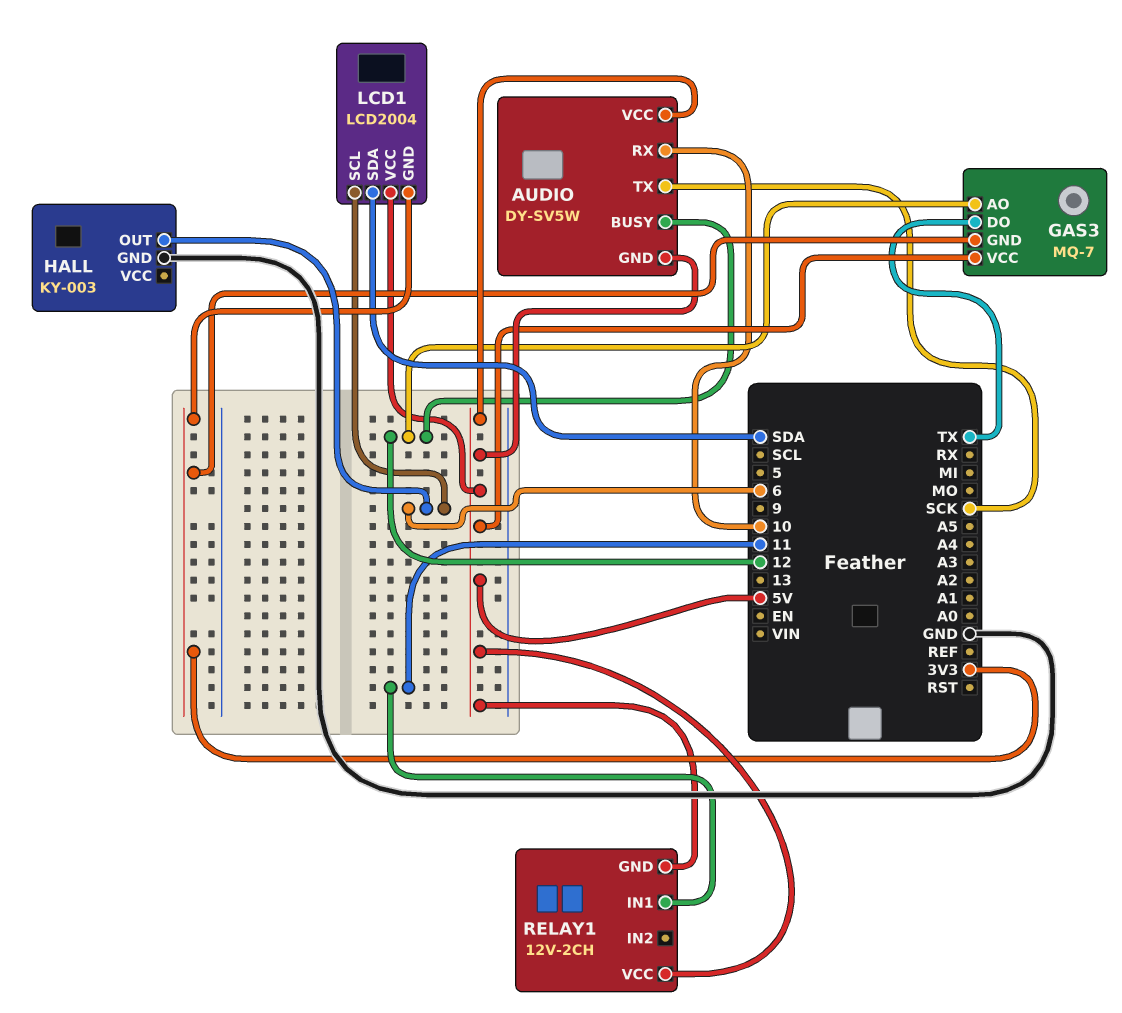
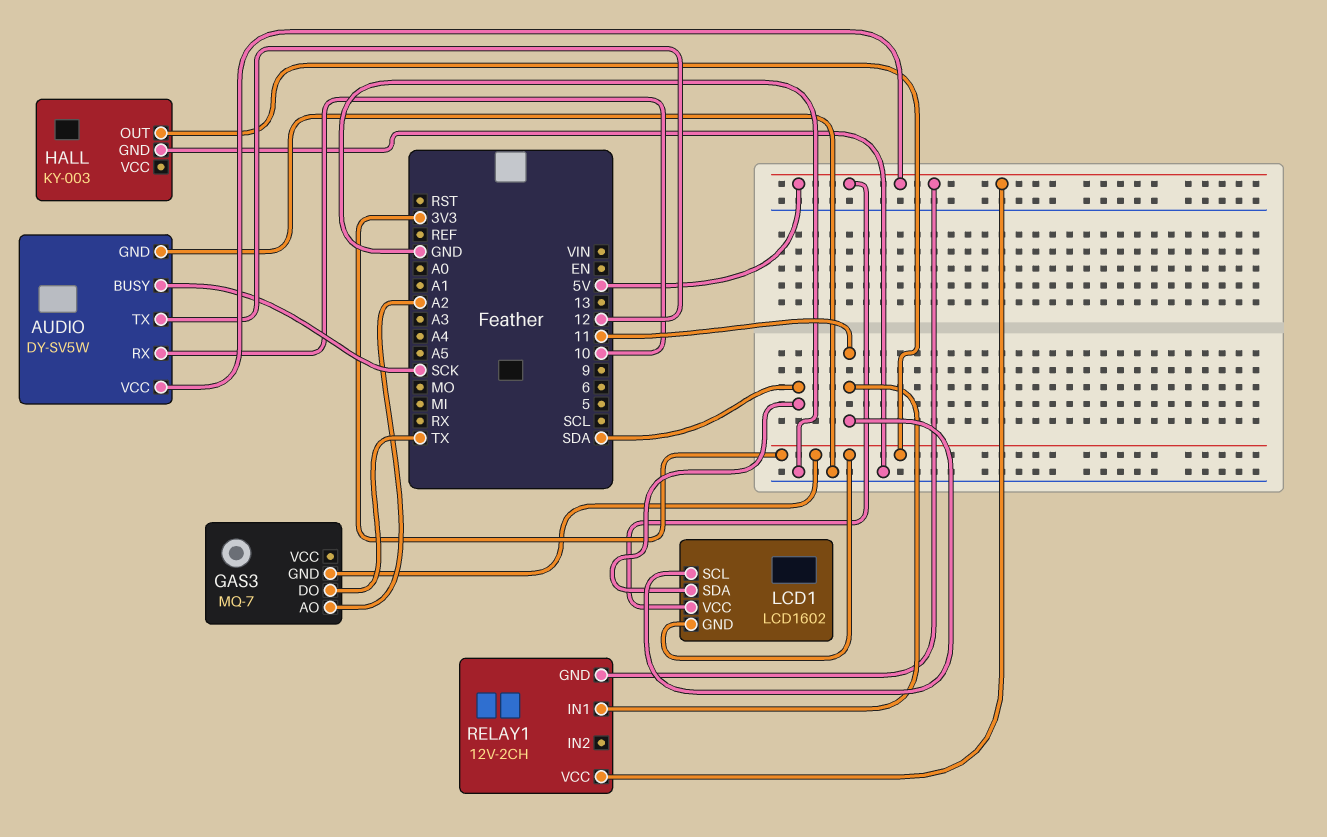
AUDIO pin BUSY: 12 -> SCK
AUDIO pin GND: 5V -> GND
AUDIO pin TX: SCK -> 12
GAS3 pin AO: 12 -> A2
GAS3 pin VCC: 5V -> none
HALL pin OUT: 6 -> 3V3
LCD1: LCD2004 -> LCD1602
LCD1 pin SCL: 6 -> 11

